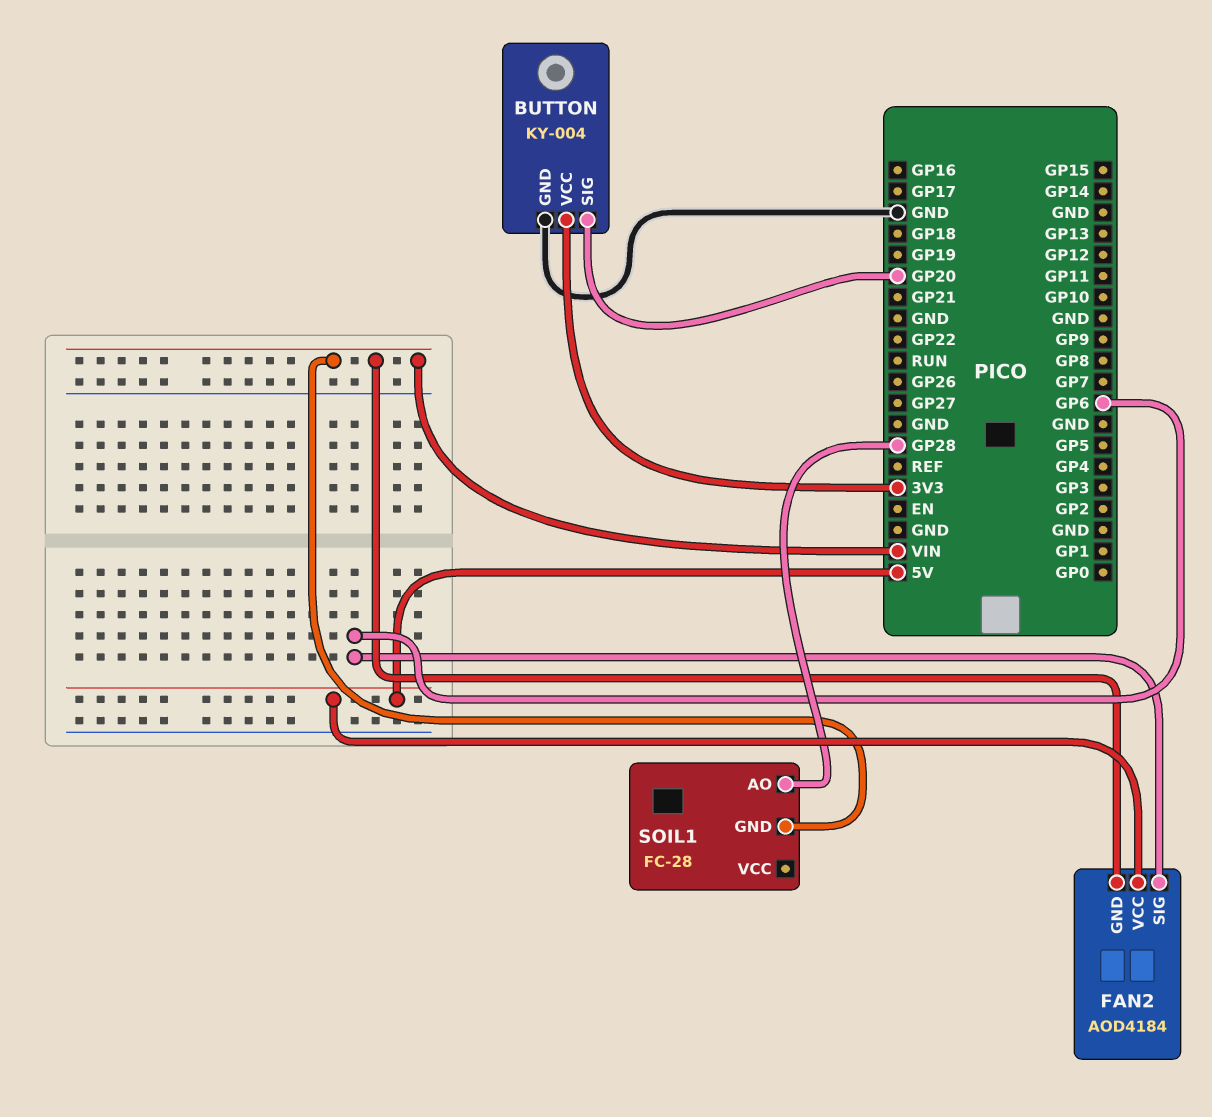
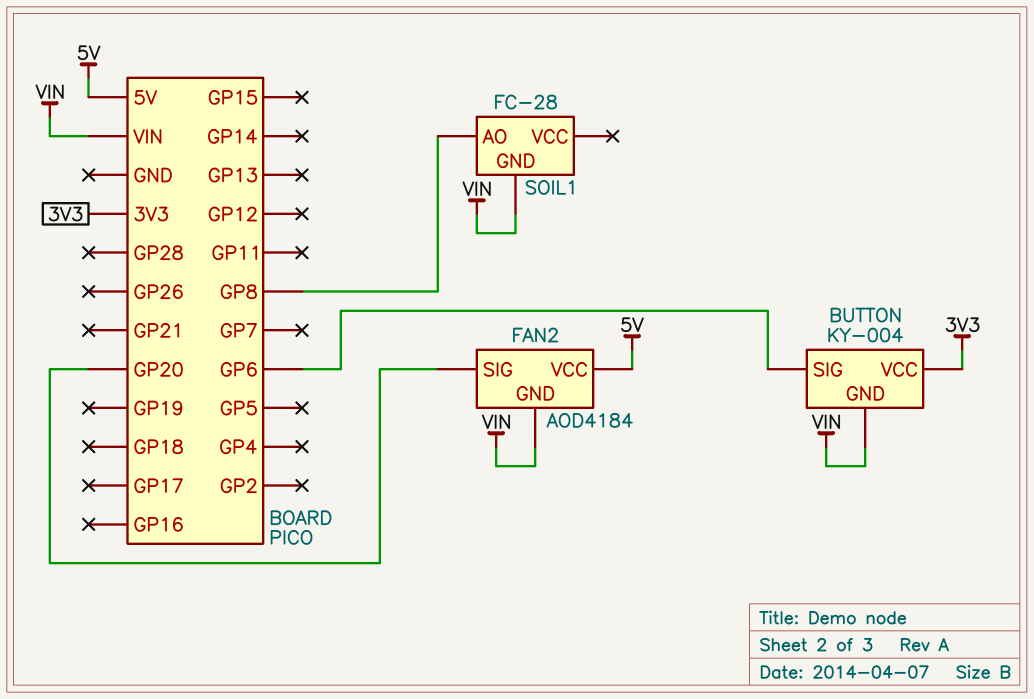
BUTTON pin GND: GND -> VIN
BUTTON pin SIG: GP20 -> GP6
FAN2 pin SIG: GP6 -> GP20
SOIL1 pin AO: GP28 -> GP8

